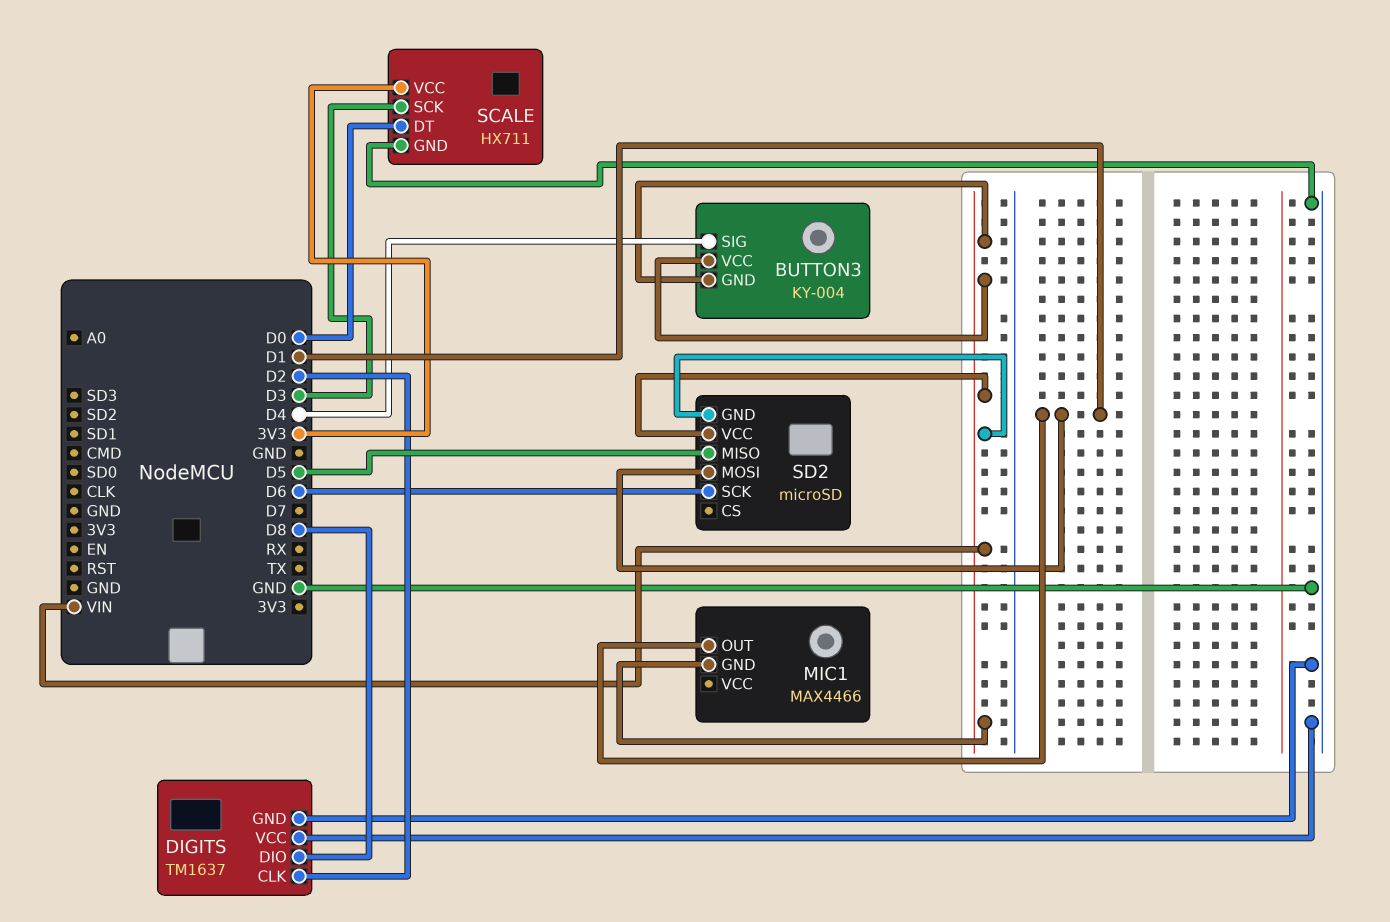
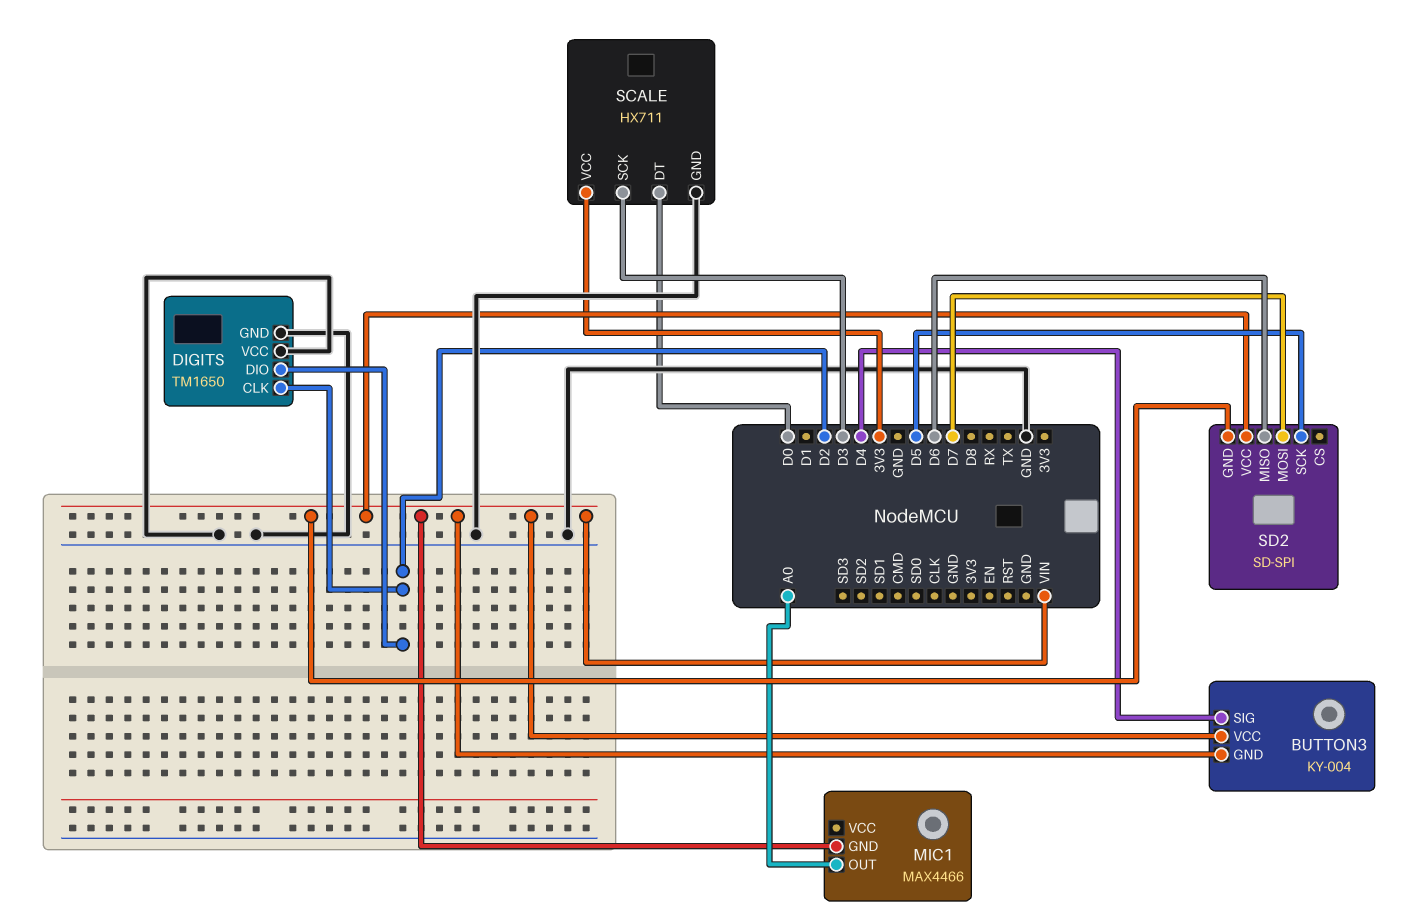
DIGITS: TM1637 -> TM1650
DIGITS pin DIO: D8 -> D2
MIC1 pin OUT: D1 -> A0
SD2: microSD -> SD-SPI
SD2 pin MISO: D5 -> D6
SD2 pin MOSI: D1 -> D7
SD2 pin SCK: D6 -> D5

